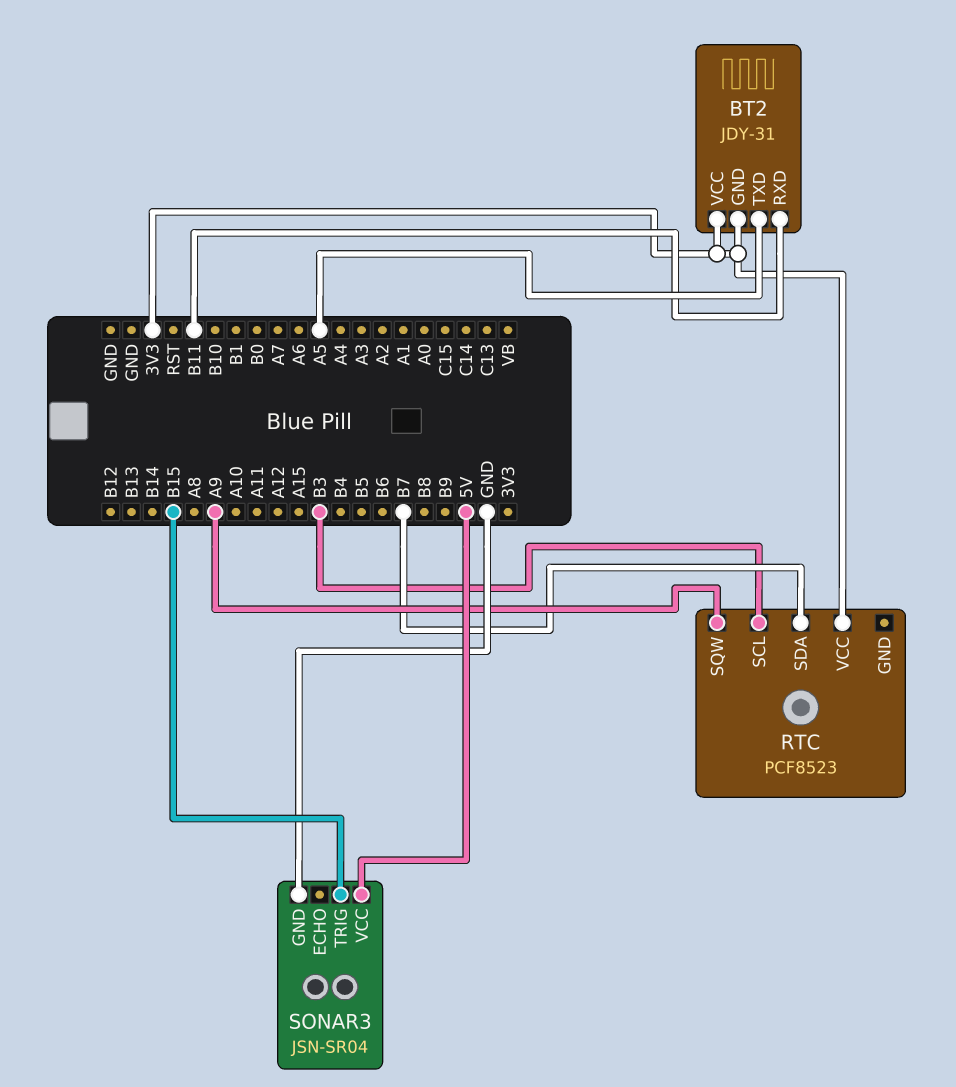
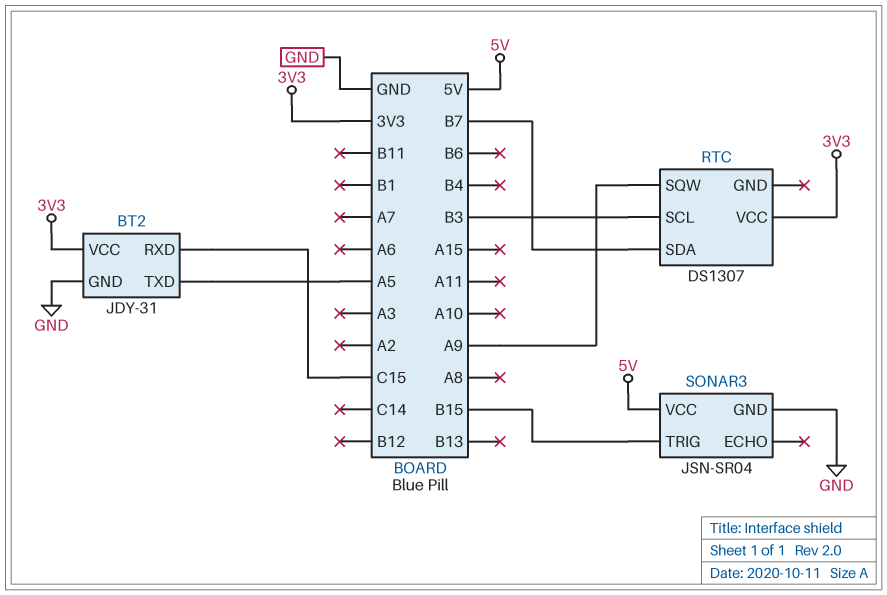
BT2 pin GND: 3V3 -> GND
BT2 pin RXD: B11 -> C15
RTC: PCF8523 -> DS1307

